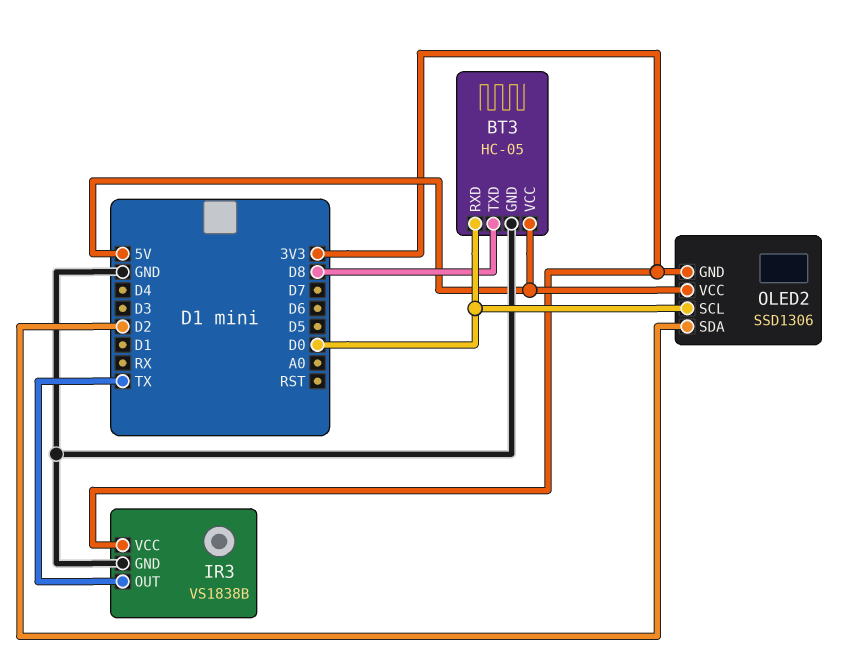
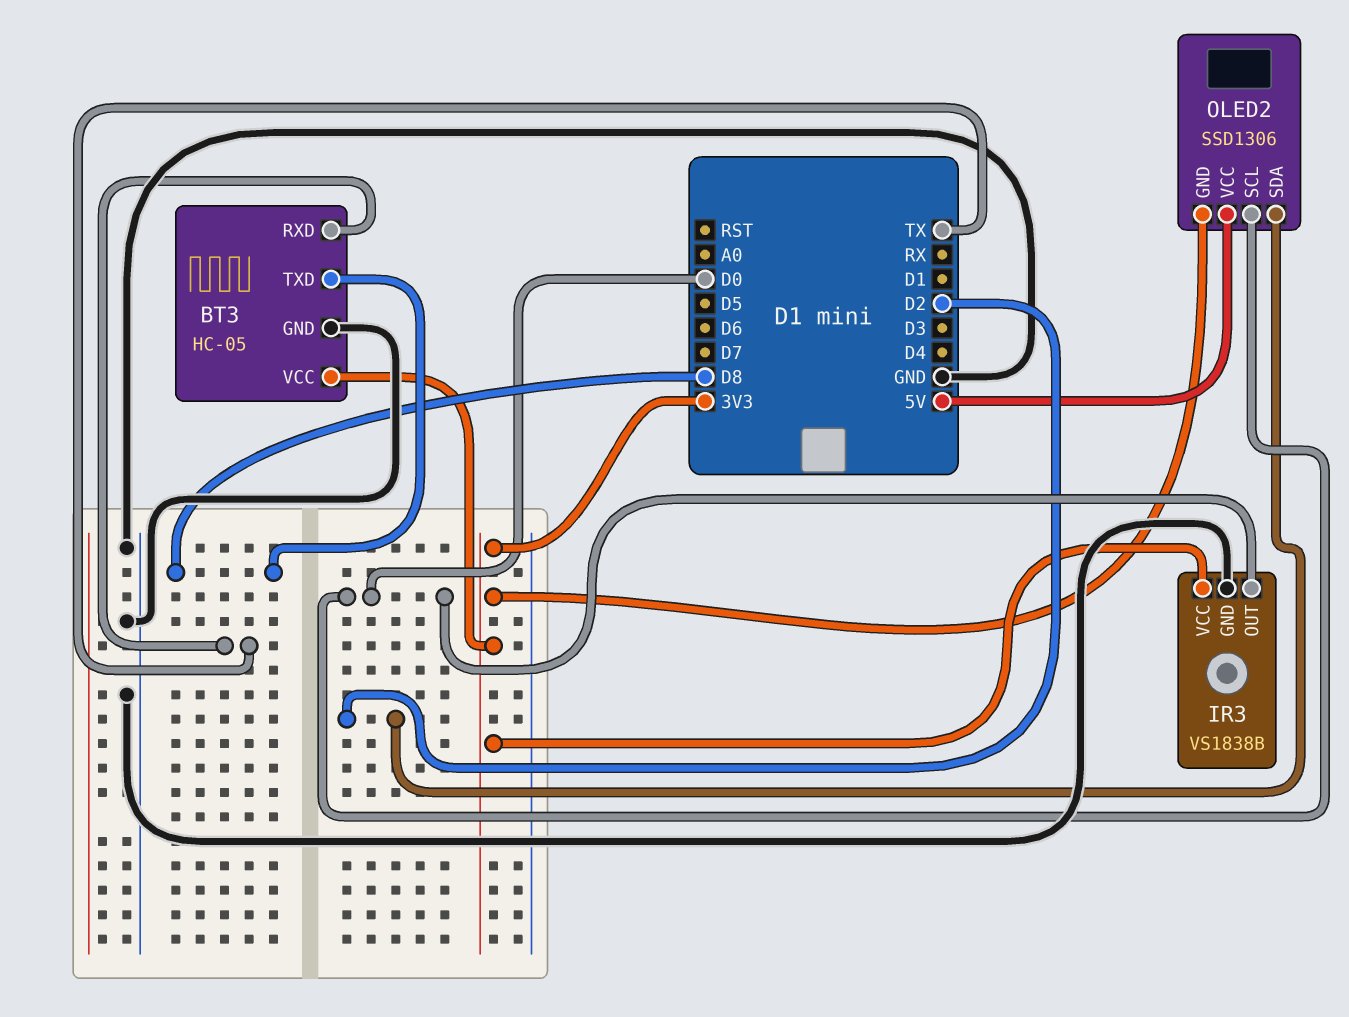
BT3 pin RXD: D0 -> TX
BT3 pin VCC: 5V -> 3V3
IR3 pin OUT: TX -> D0

